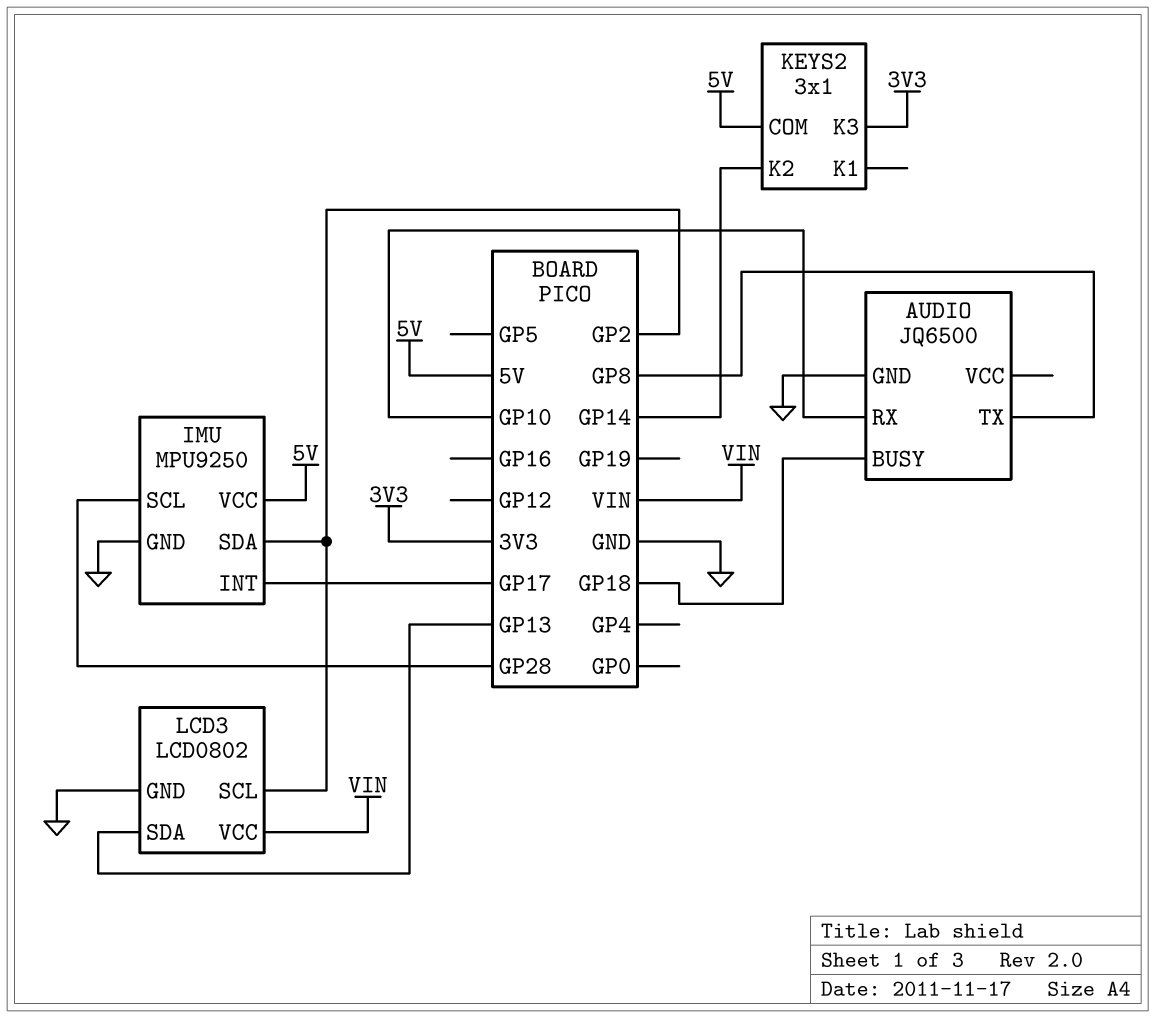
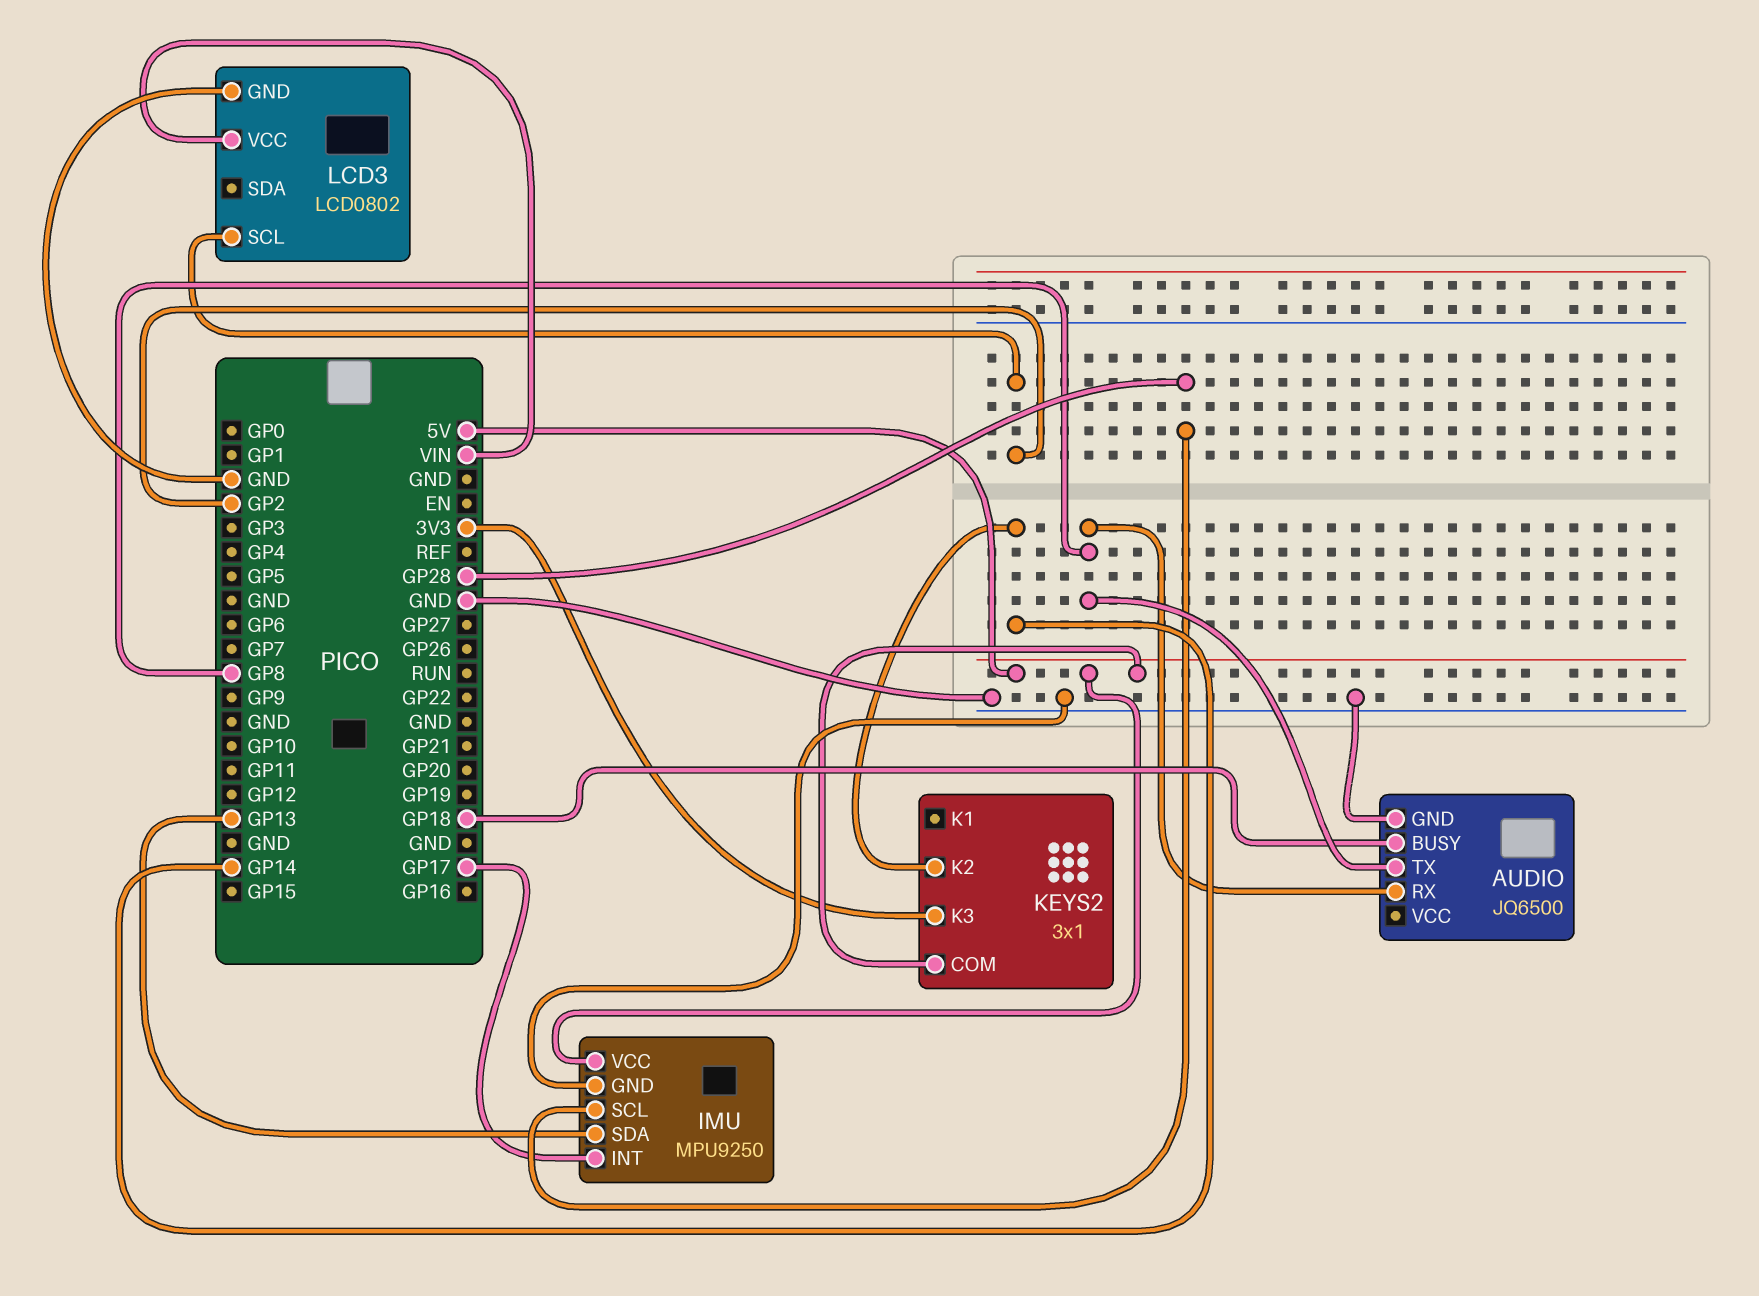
AUDIO pin RX: GP10 -> GP8
IMU pin SDA: GP2 -> GP13
LCD3 pin SDA: GP13 -> none

